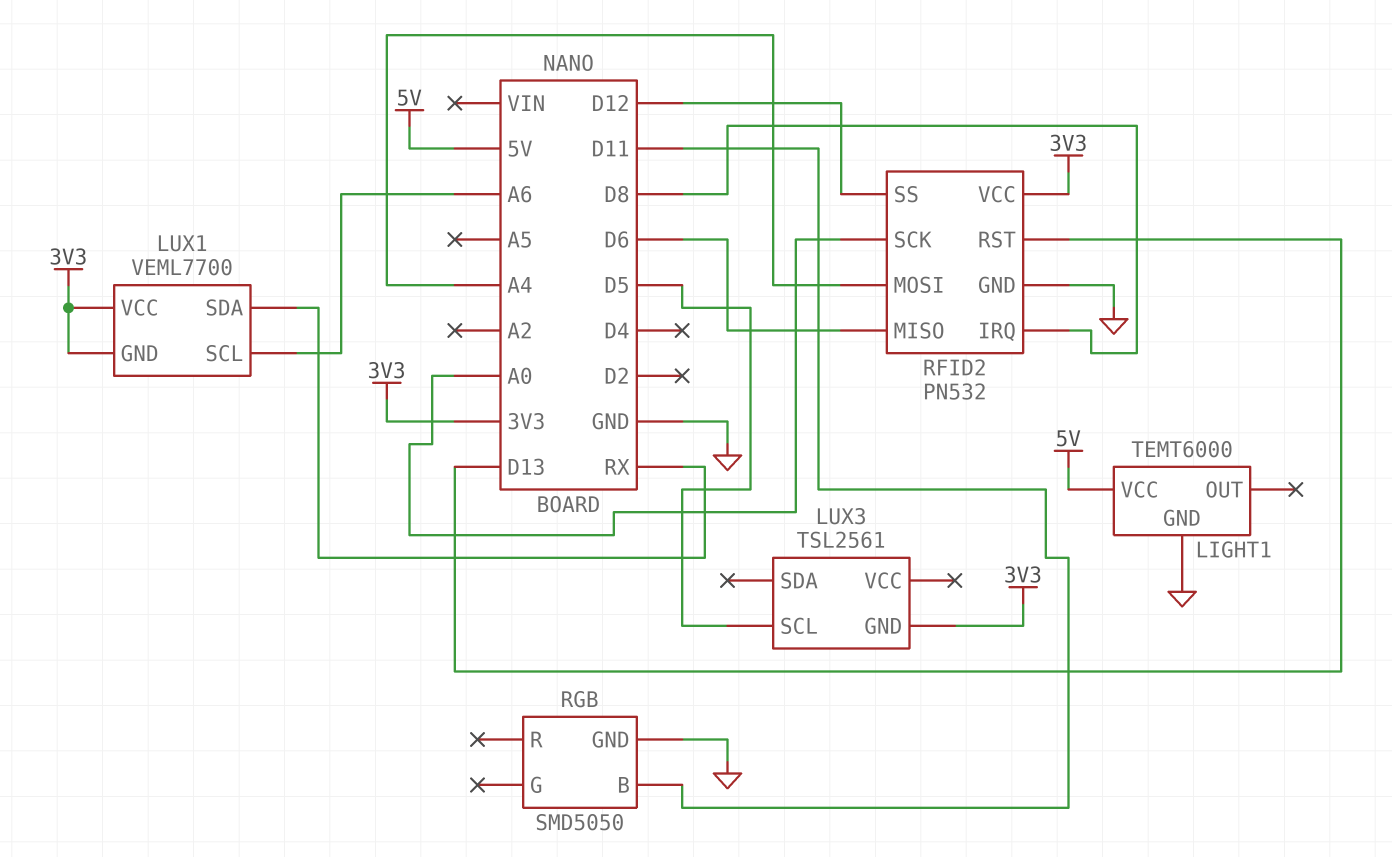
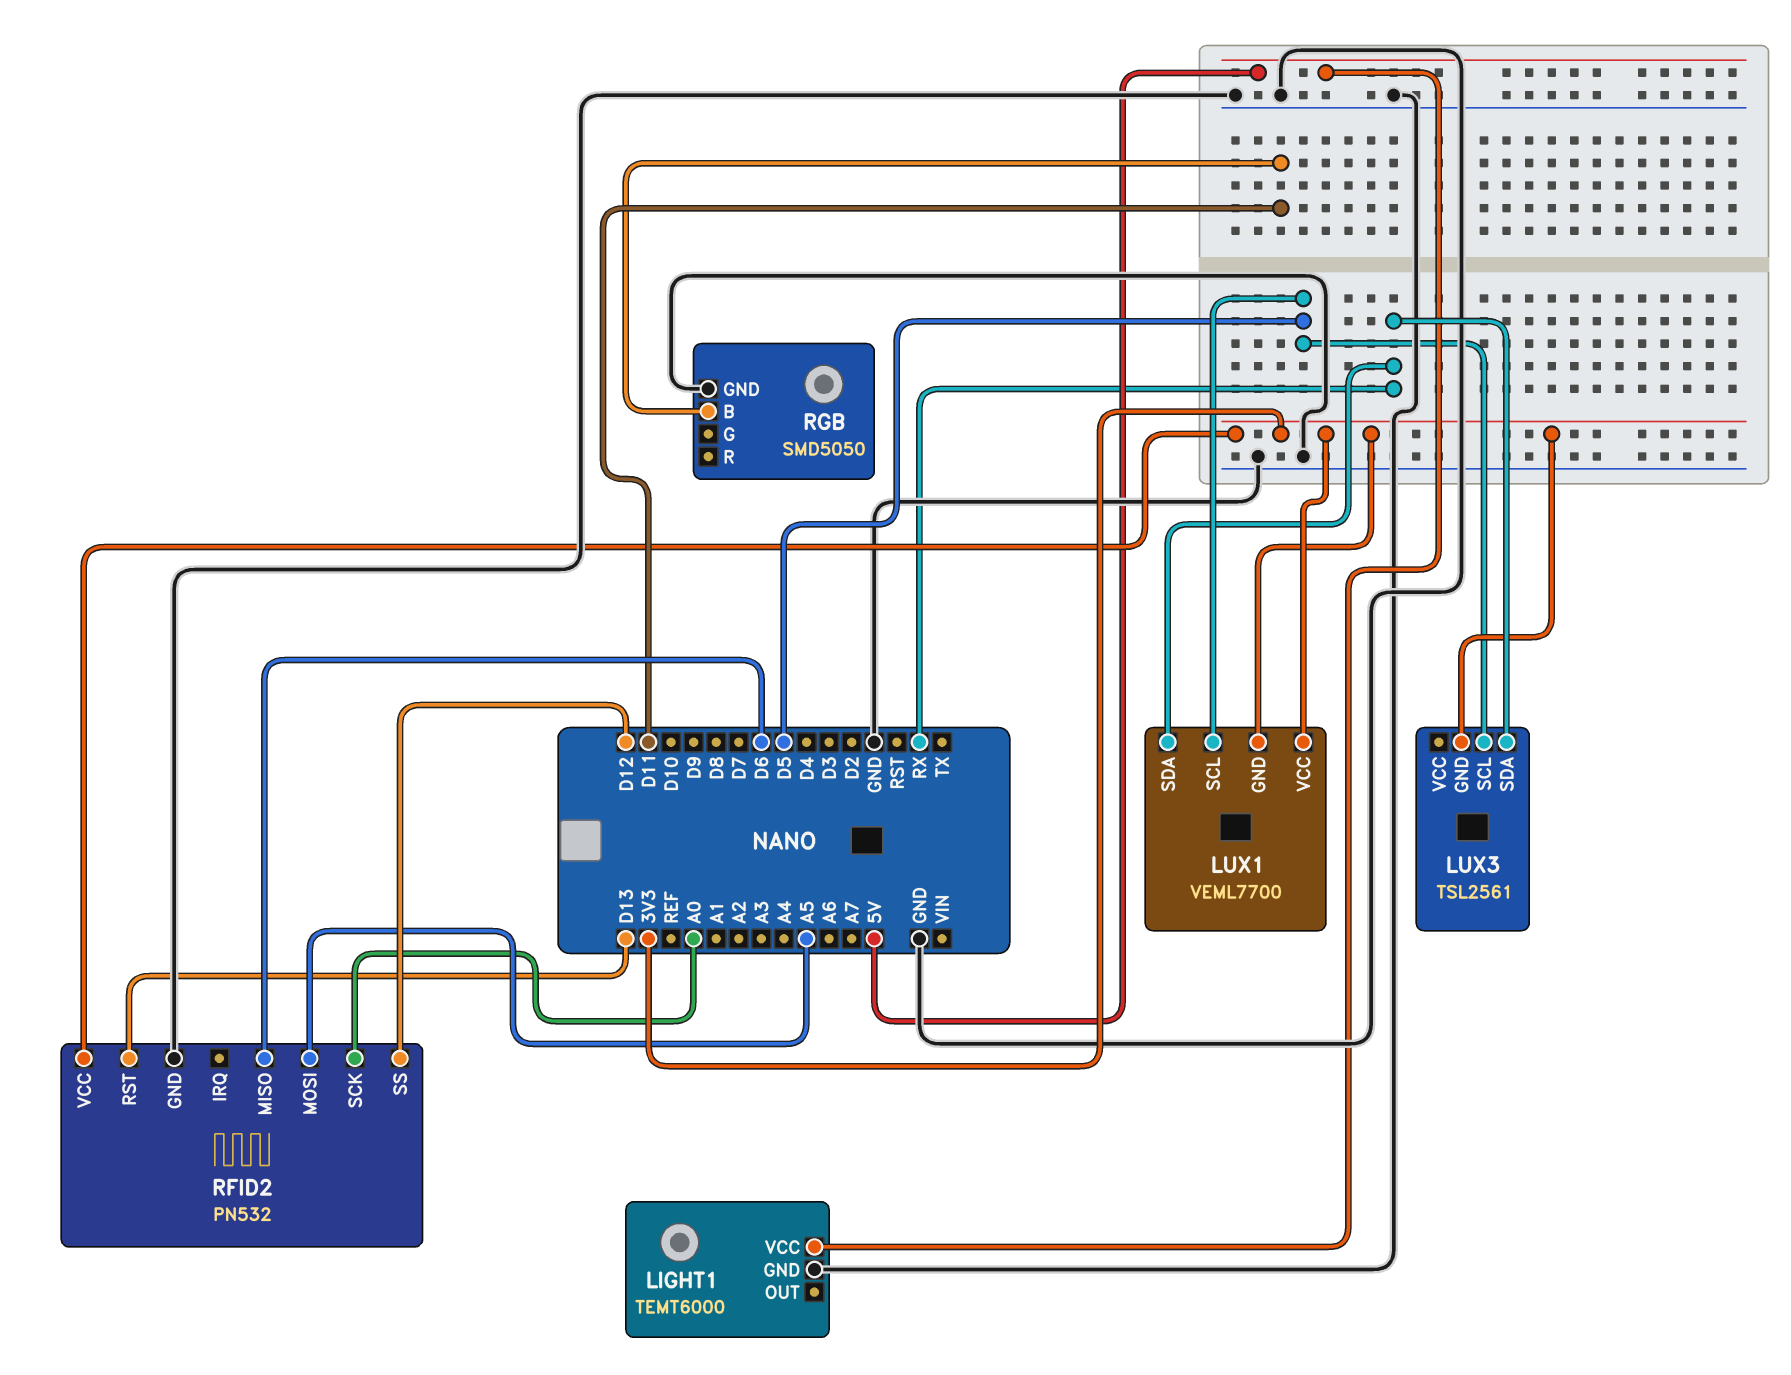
LUX1 pin SCL: A6 -> D5
LUX3 pin SDA: none -> RX
RFID2 pin IRQ: D8 -> none
RFID2 pin MOSI: A4 -> A5

